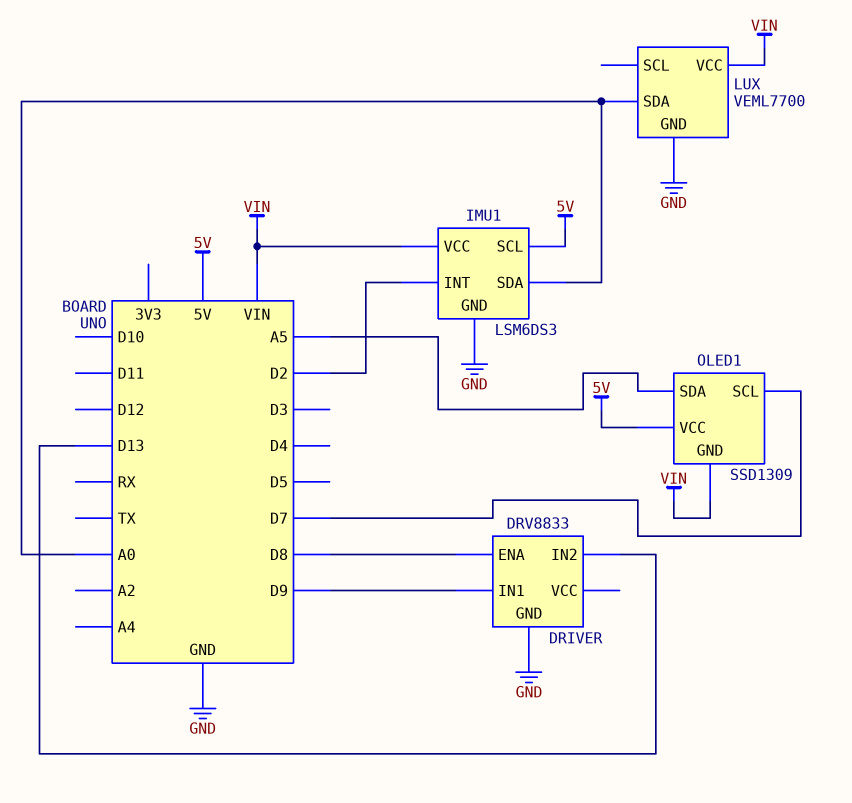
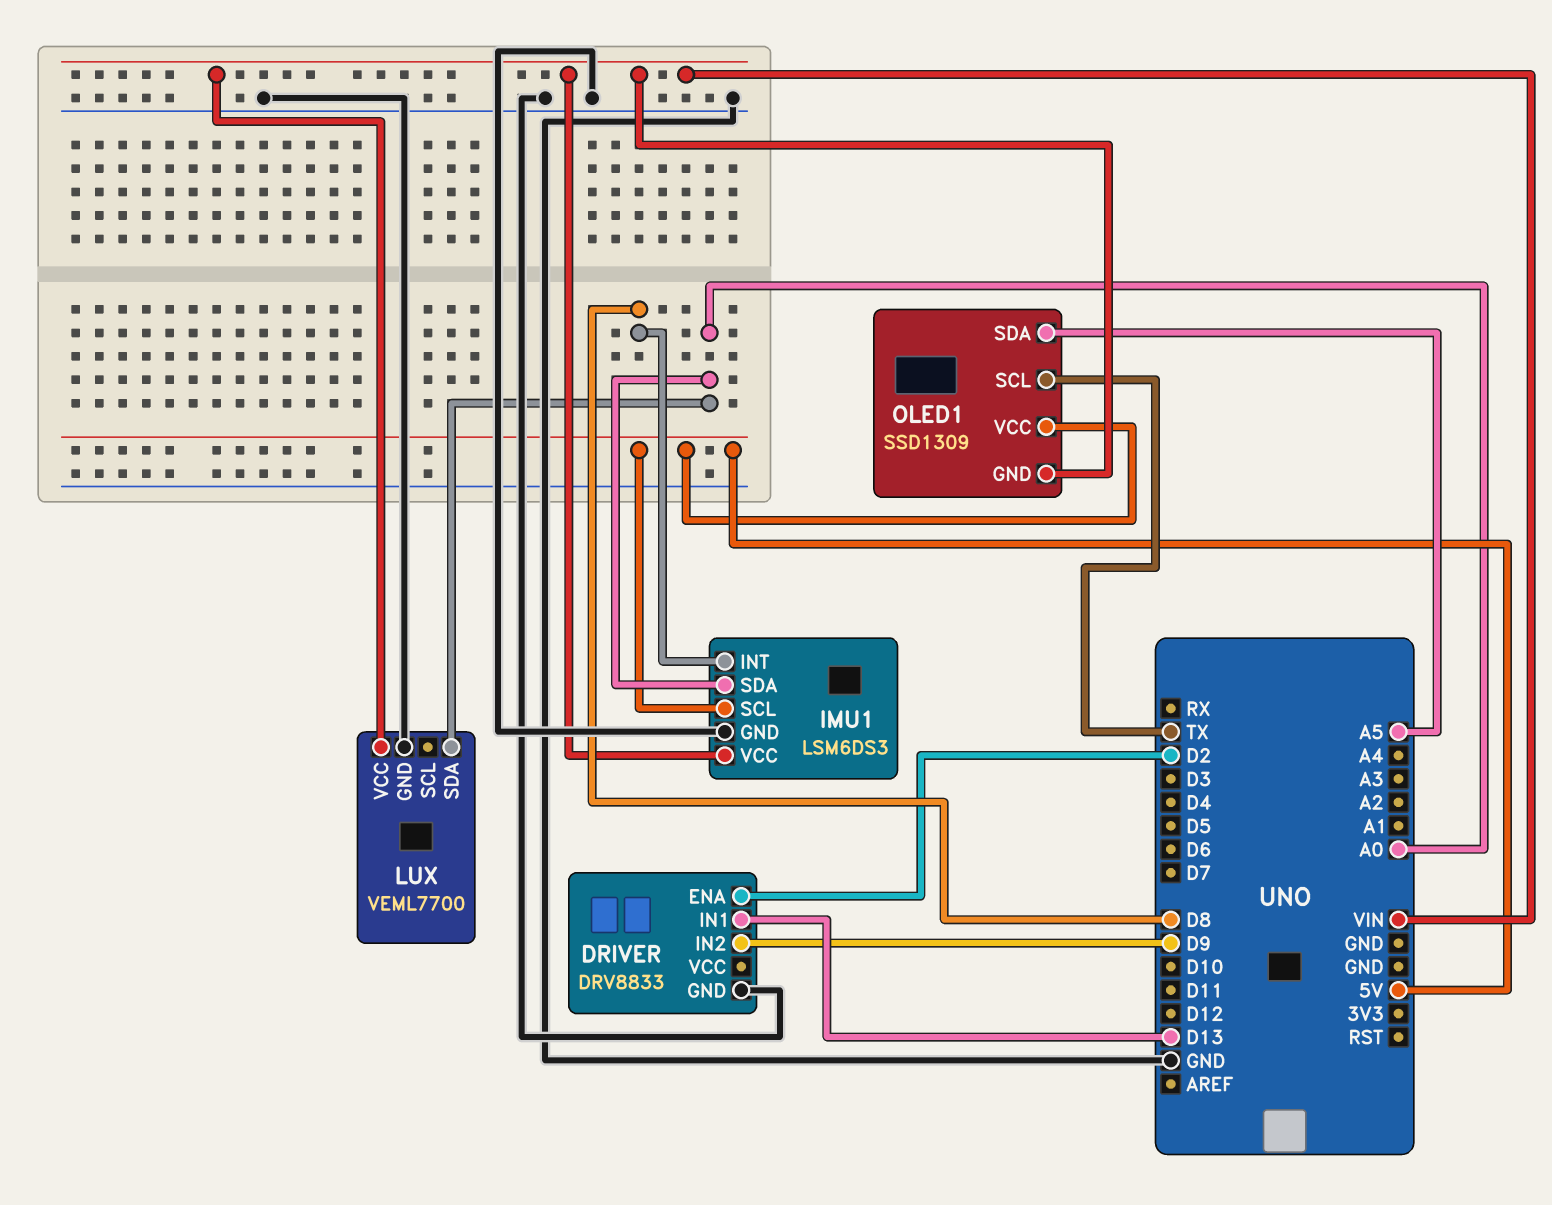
DRIVER pin ENA: D8 -> D2
DRIVER pin IN1: D9 -> D13
DRIVER pin IN2: D13 -> D9
IMU1 pin INT: D2 -> D8
OLED1 pin SCL: D7 -> TX

